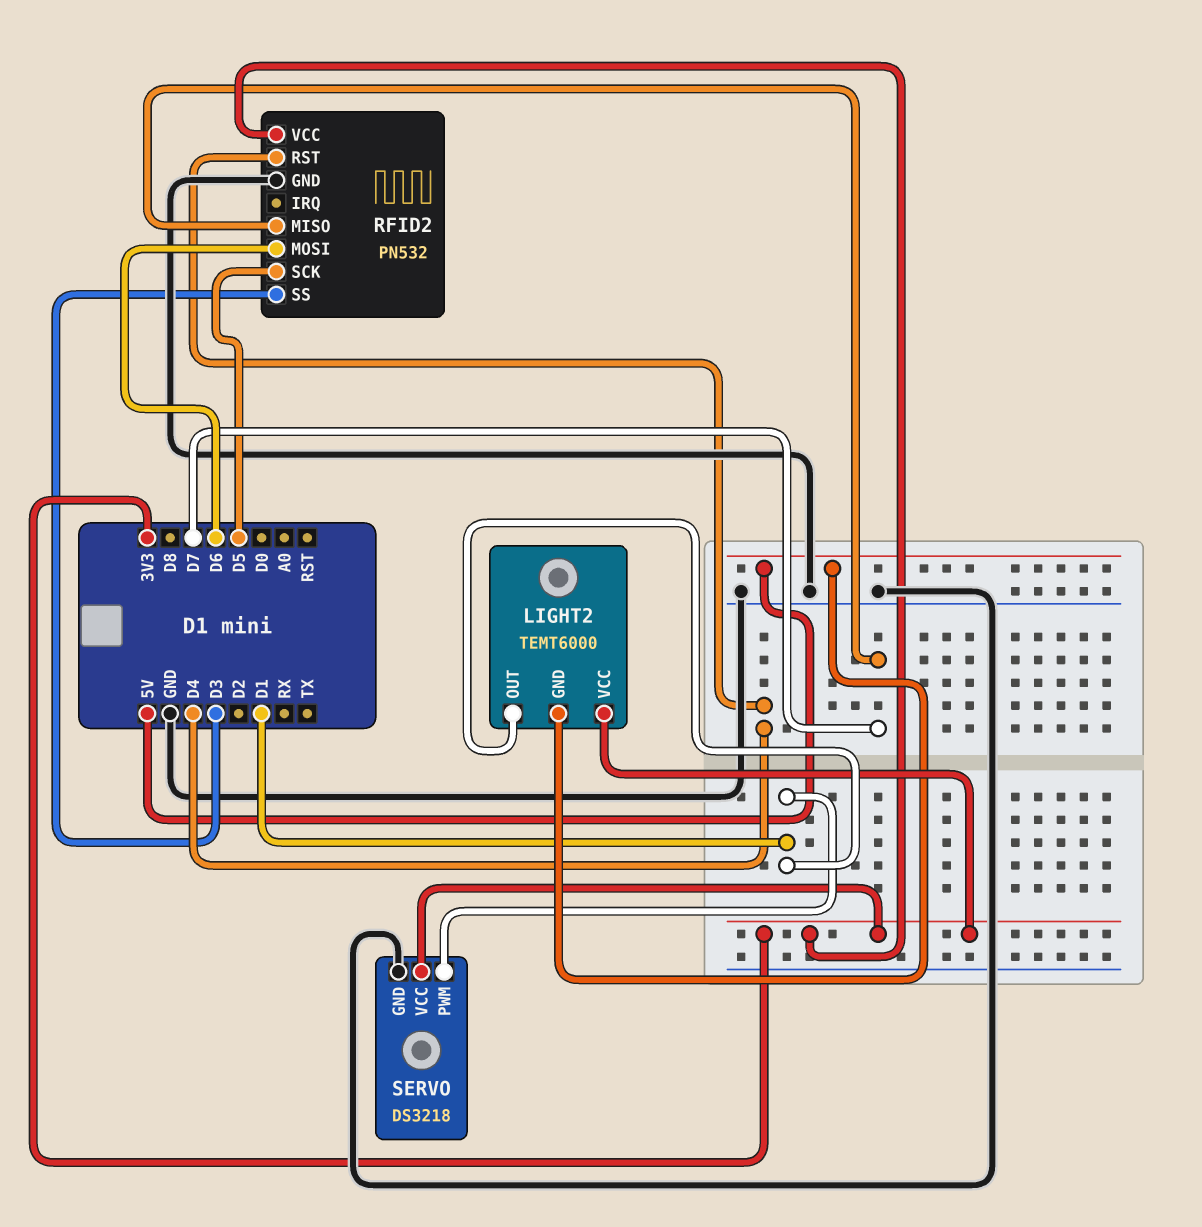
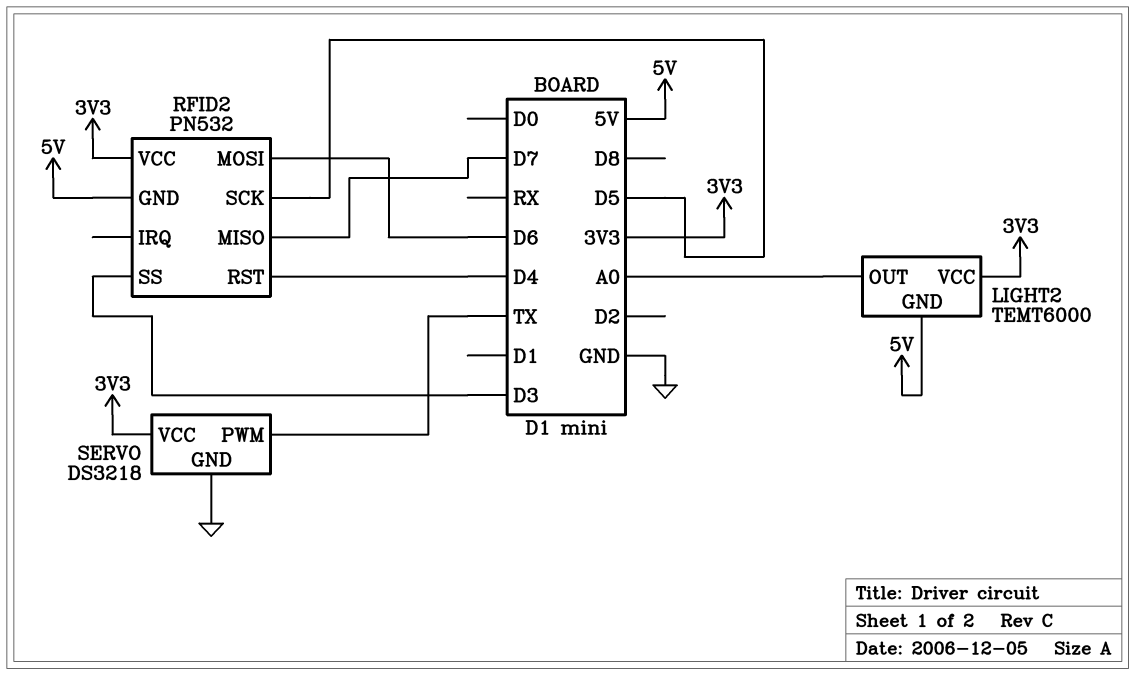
LIGHT2 pin OUT: D1 -> A0
RFID2 pin GND: GND -> 5V
SERVO pin PWM: D1 -> TX

